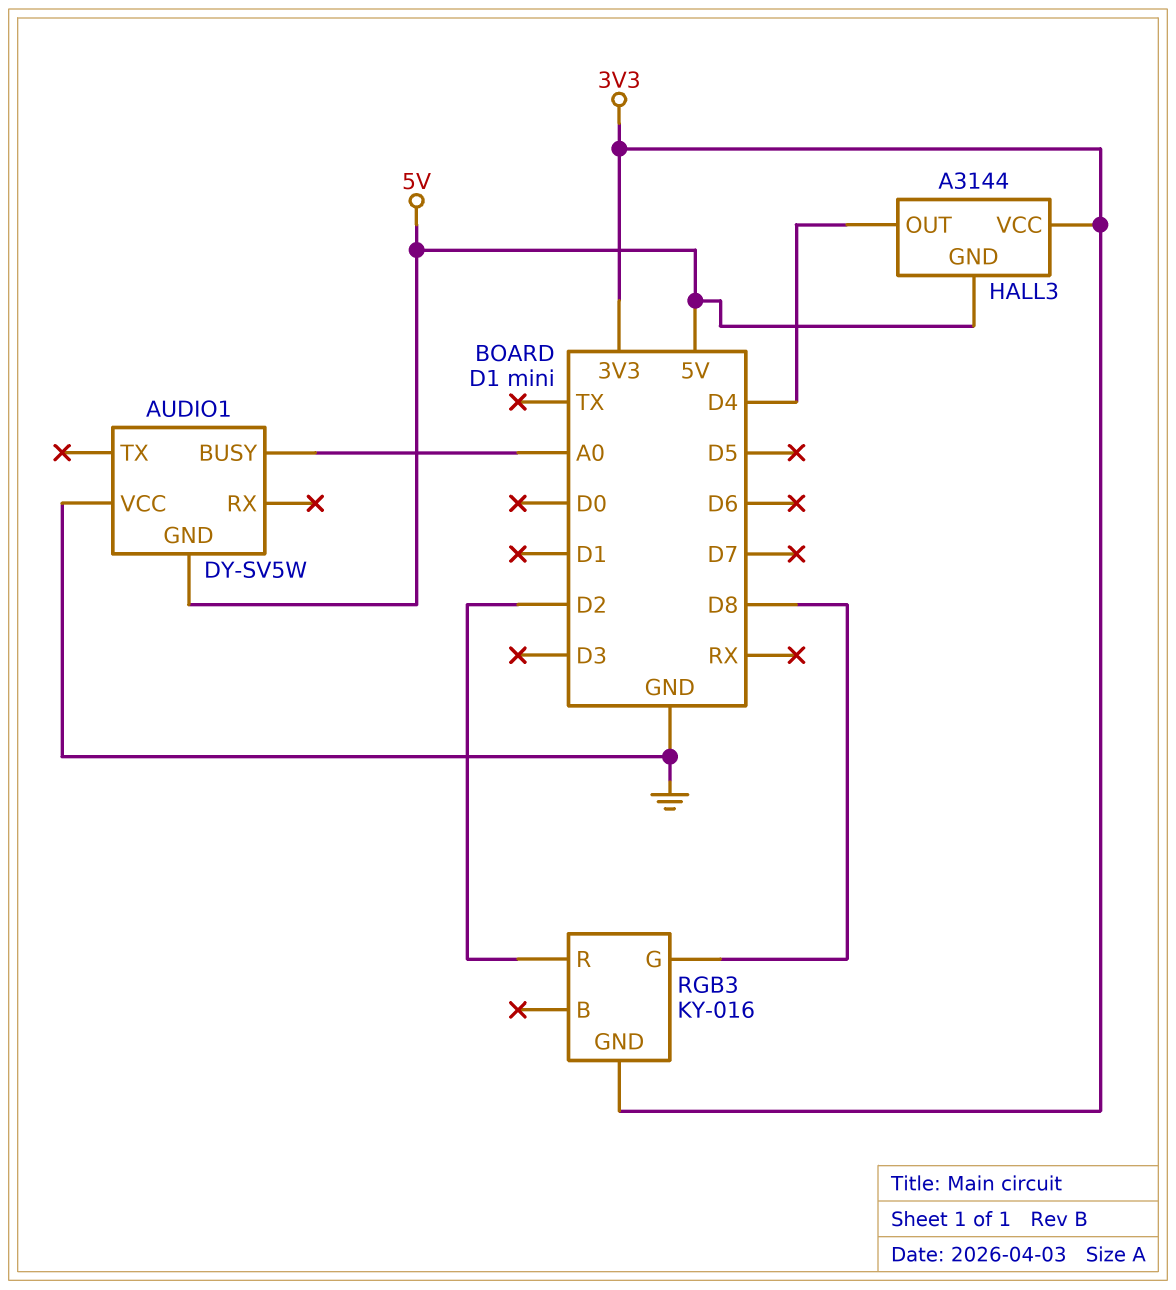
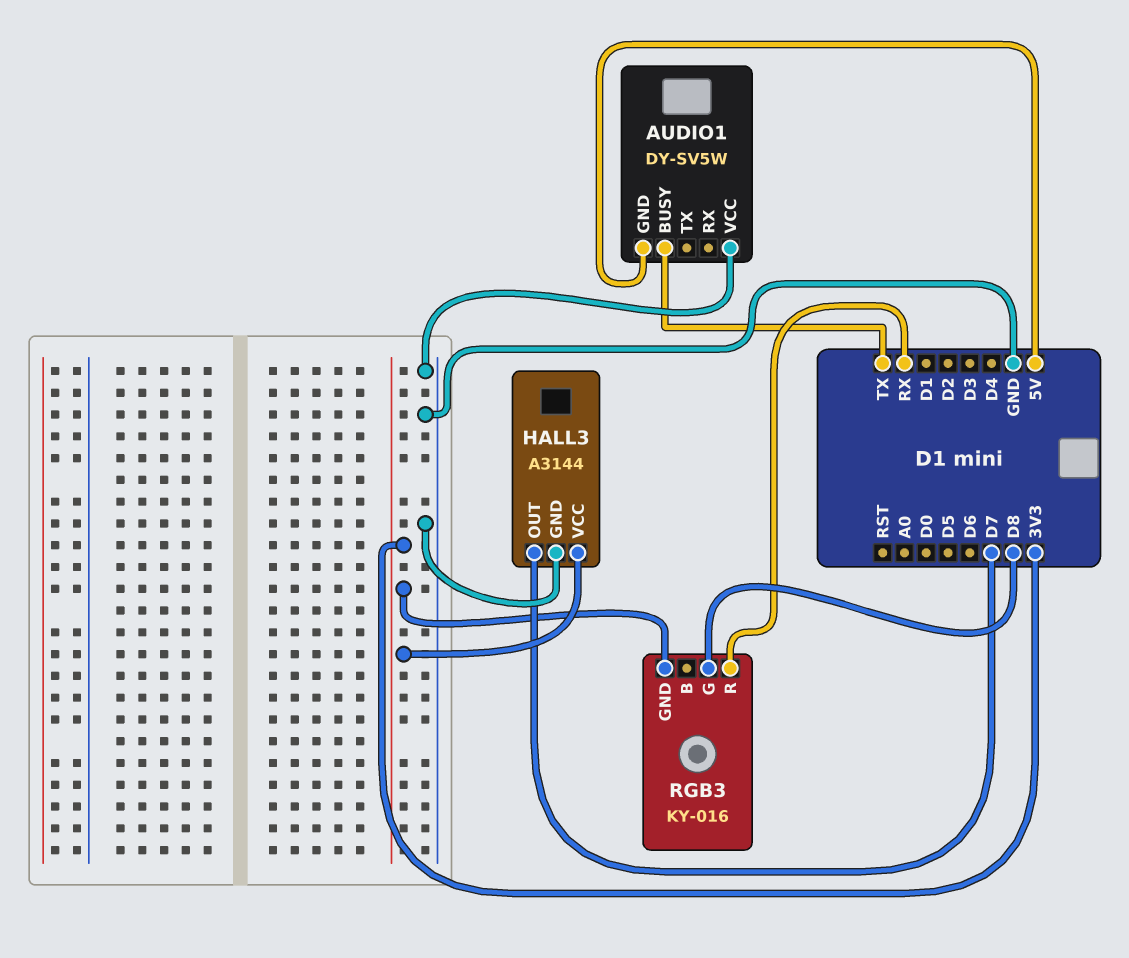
AUDIO1 pin BUSY: A0 -> TX
HALL3 pin GND: 5V -> GND
HALL3 pin OUT: D4 -> D7
RGB3 pin R: D2 -> RX

